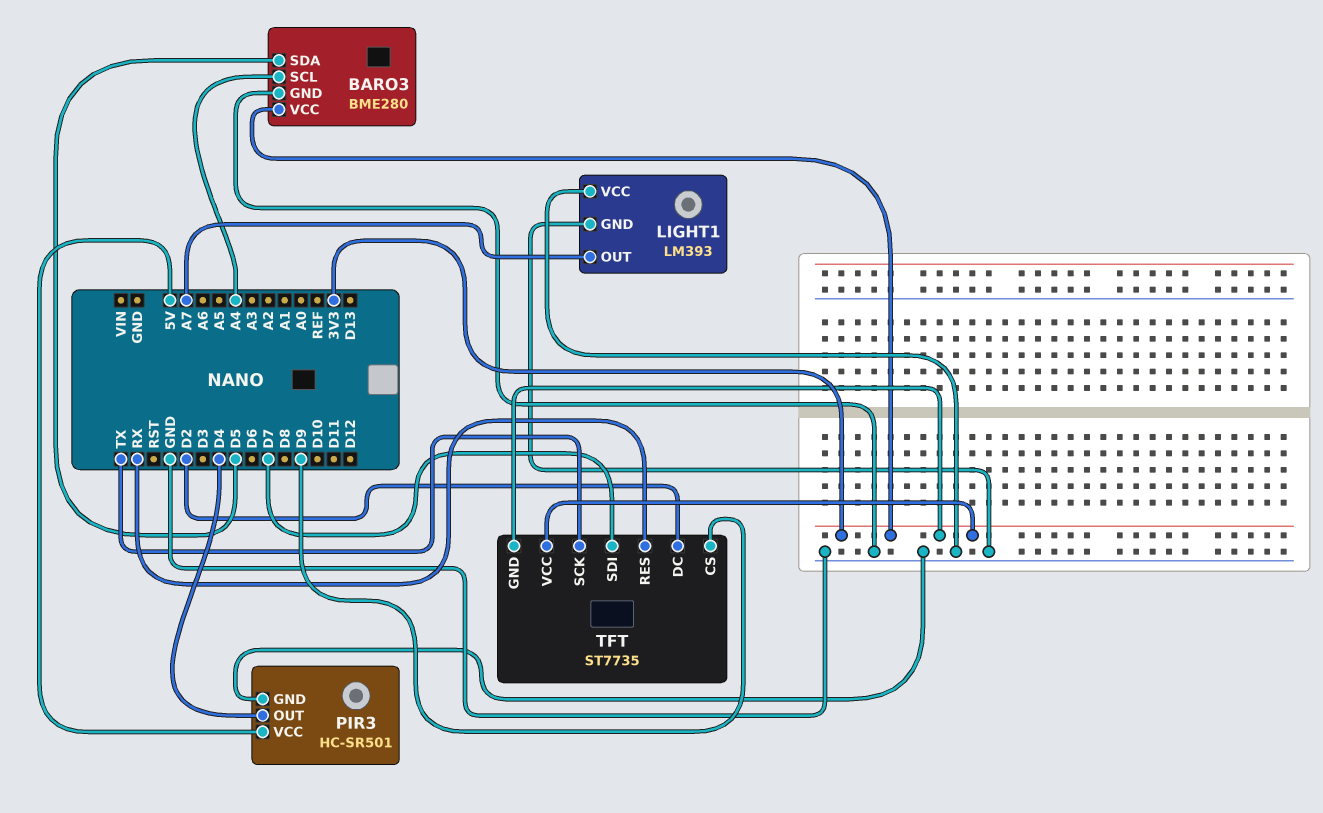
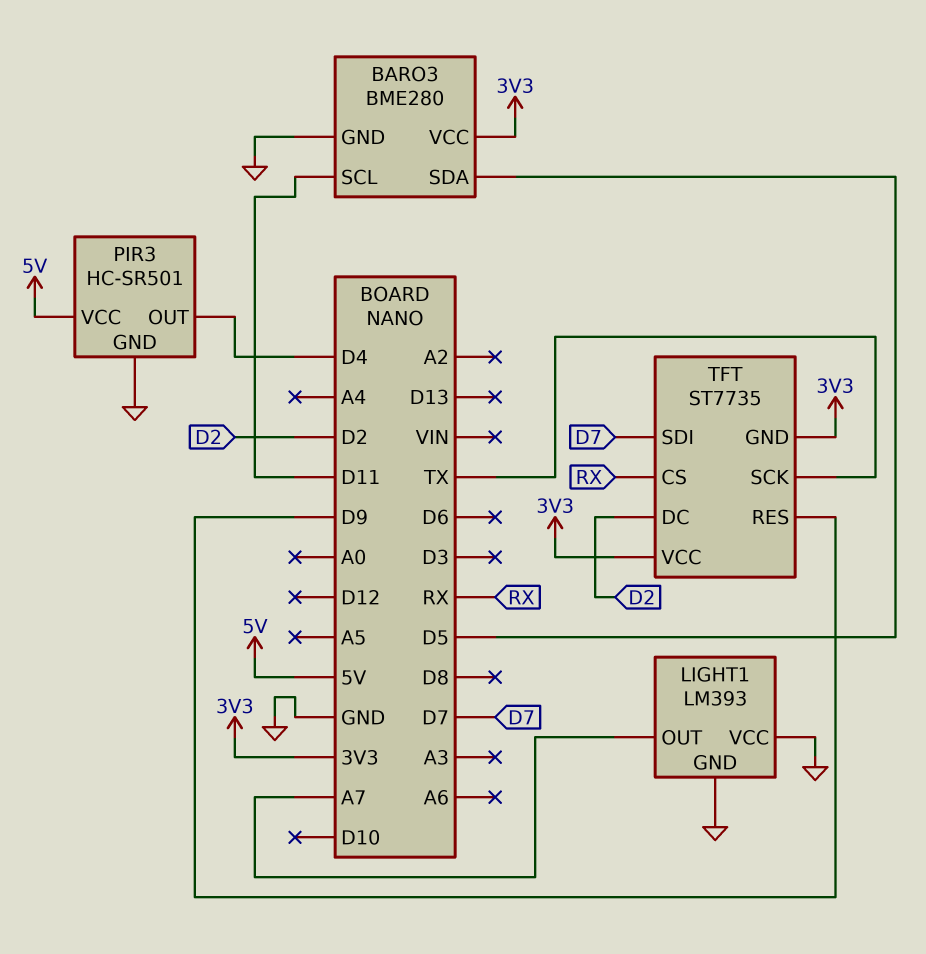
BARO3 pin SCL: A4 -> D11
TFT pin CS: D9 -> RX
TFT pin RES: RX -> D9

